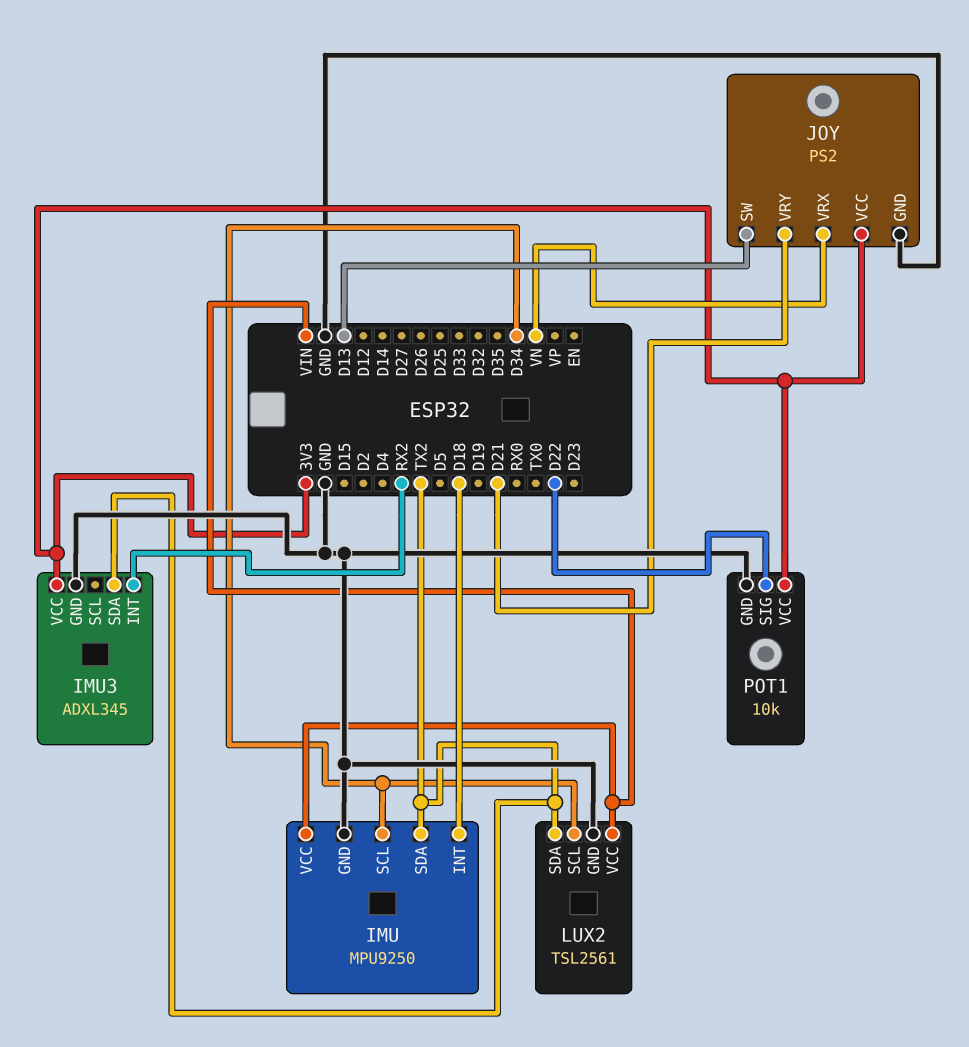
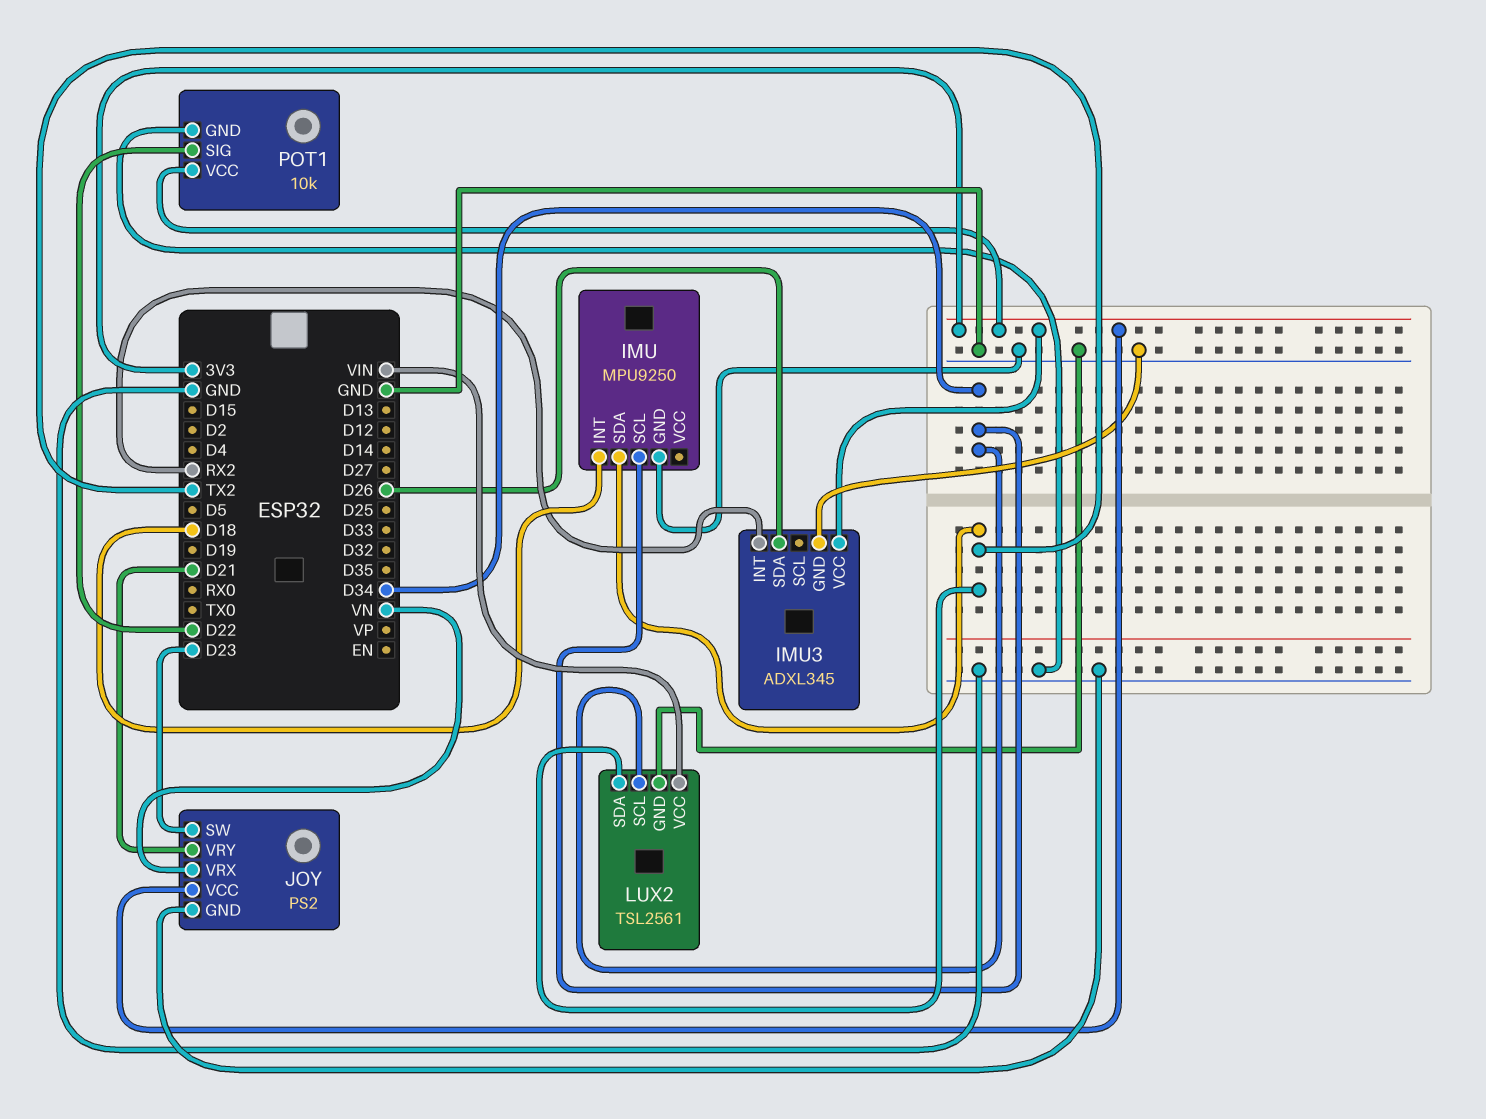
IMU pin VCC: VIN -> none
IMU3 pin SDA: TX2 -> D26
JOY pin SW: D13 -> D23

